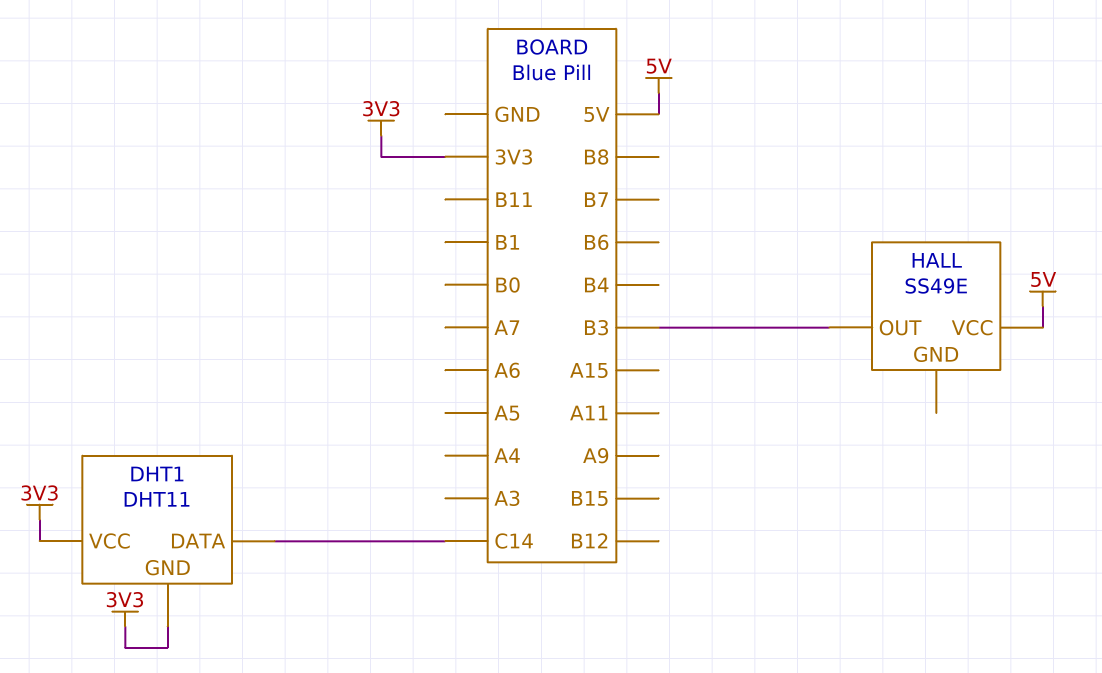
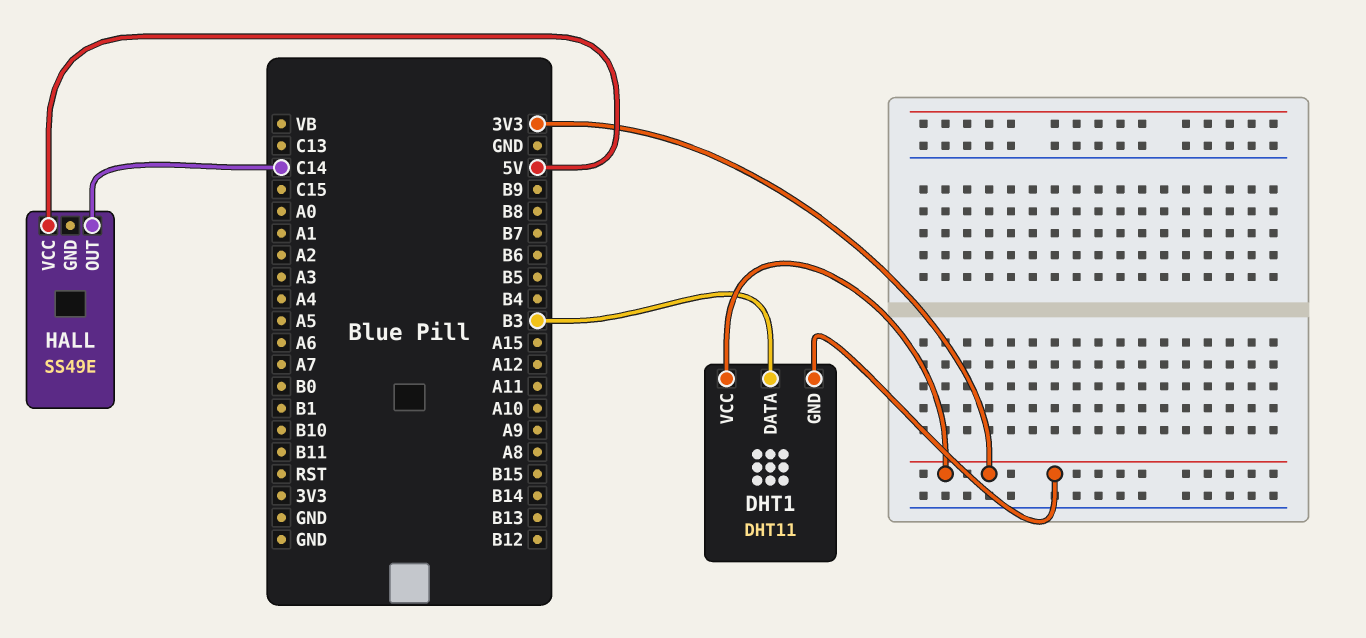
DHT1 pin DATA: C14 -> B3
HALL pin OUT: B3 -> C14

